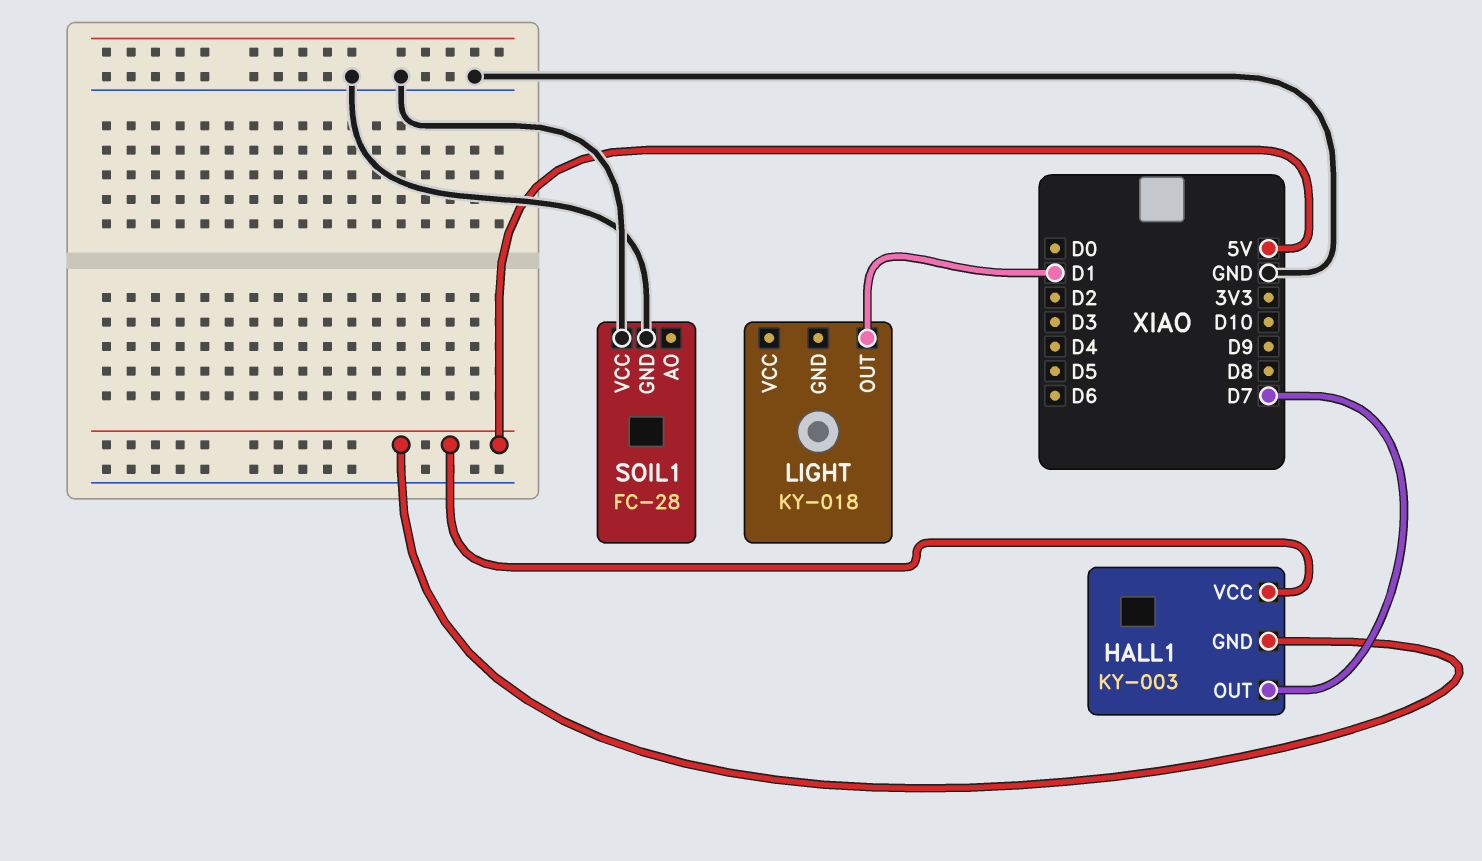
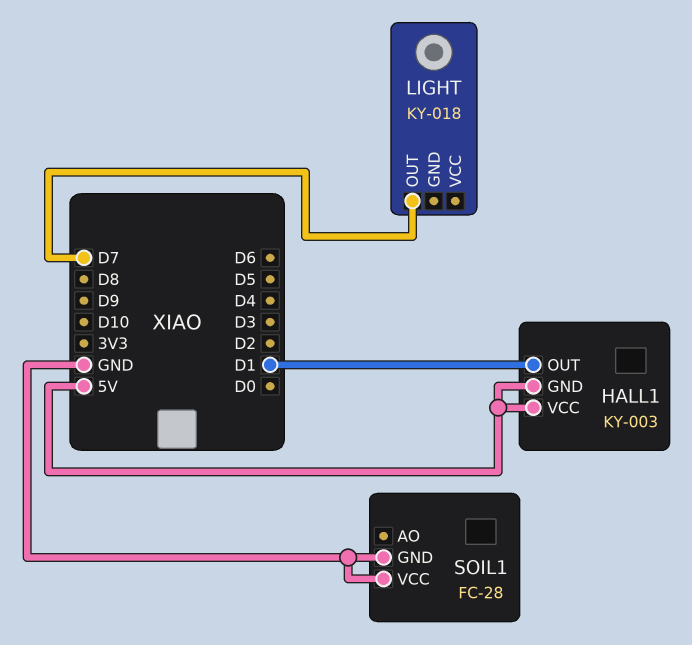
HALL1 pin OUT: D7 -> D1
LIGHT pin OUT: D1 -> D7

